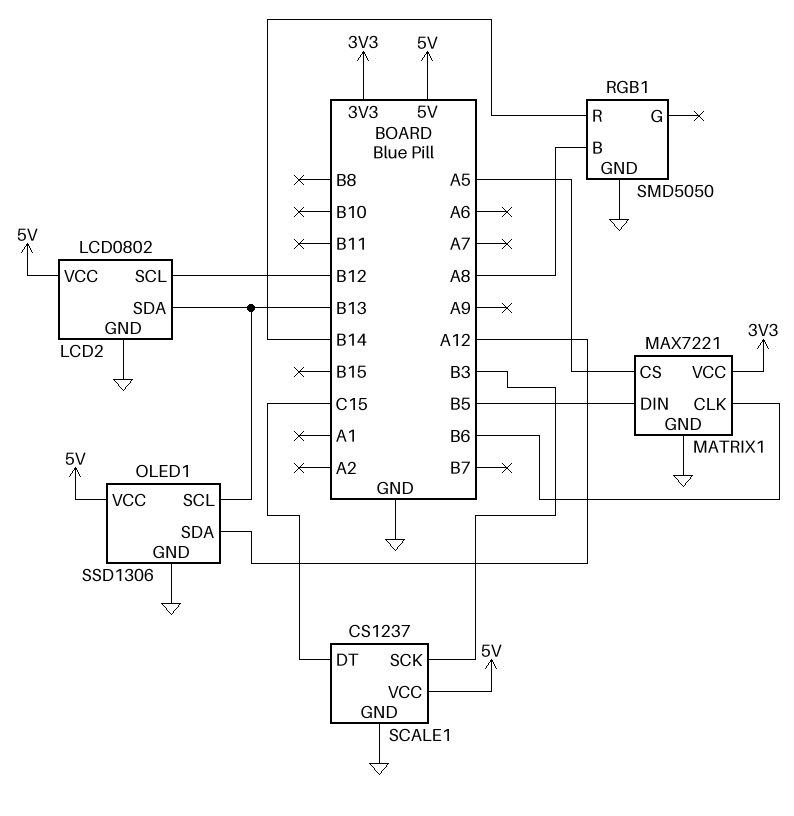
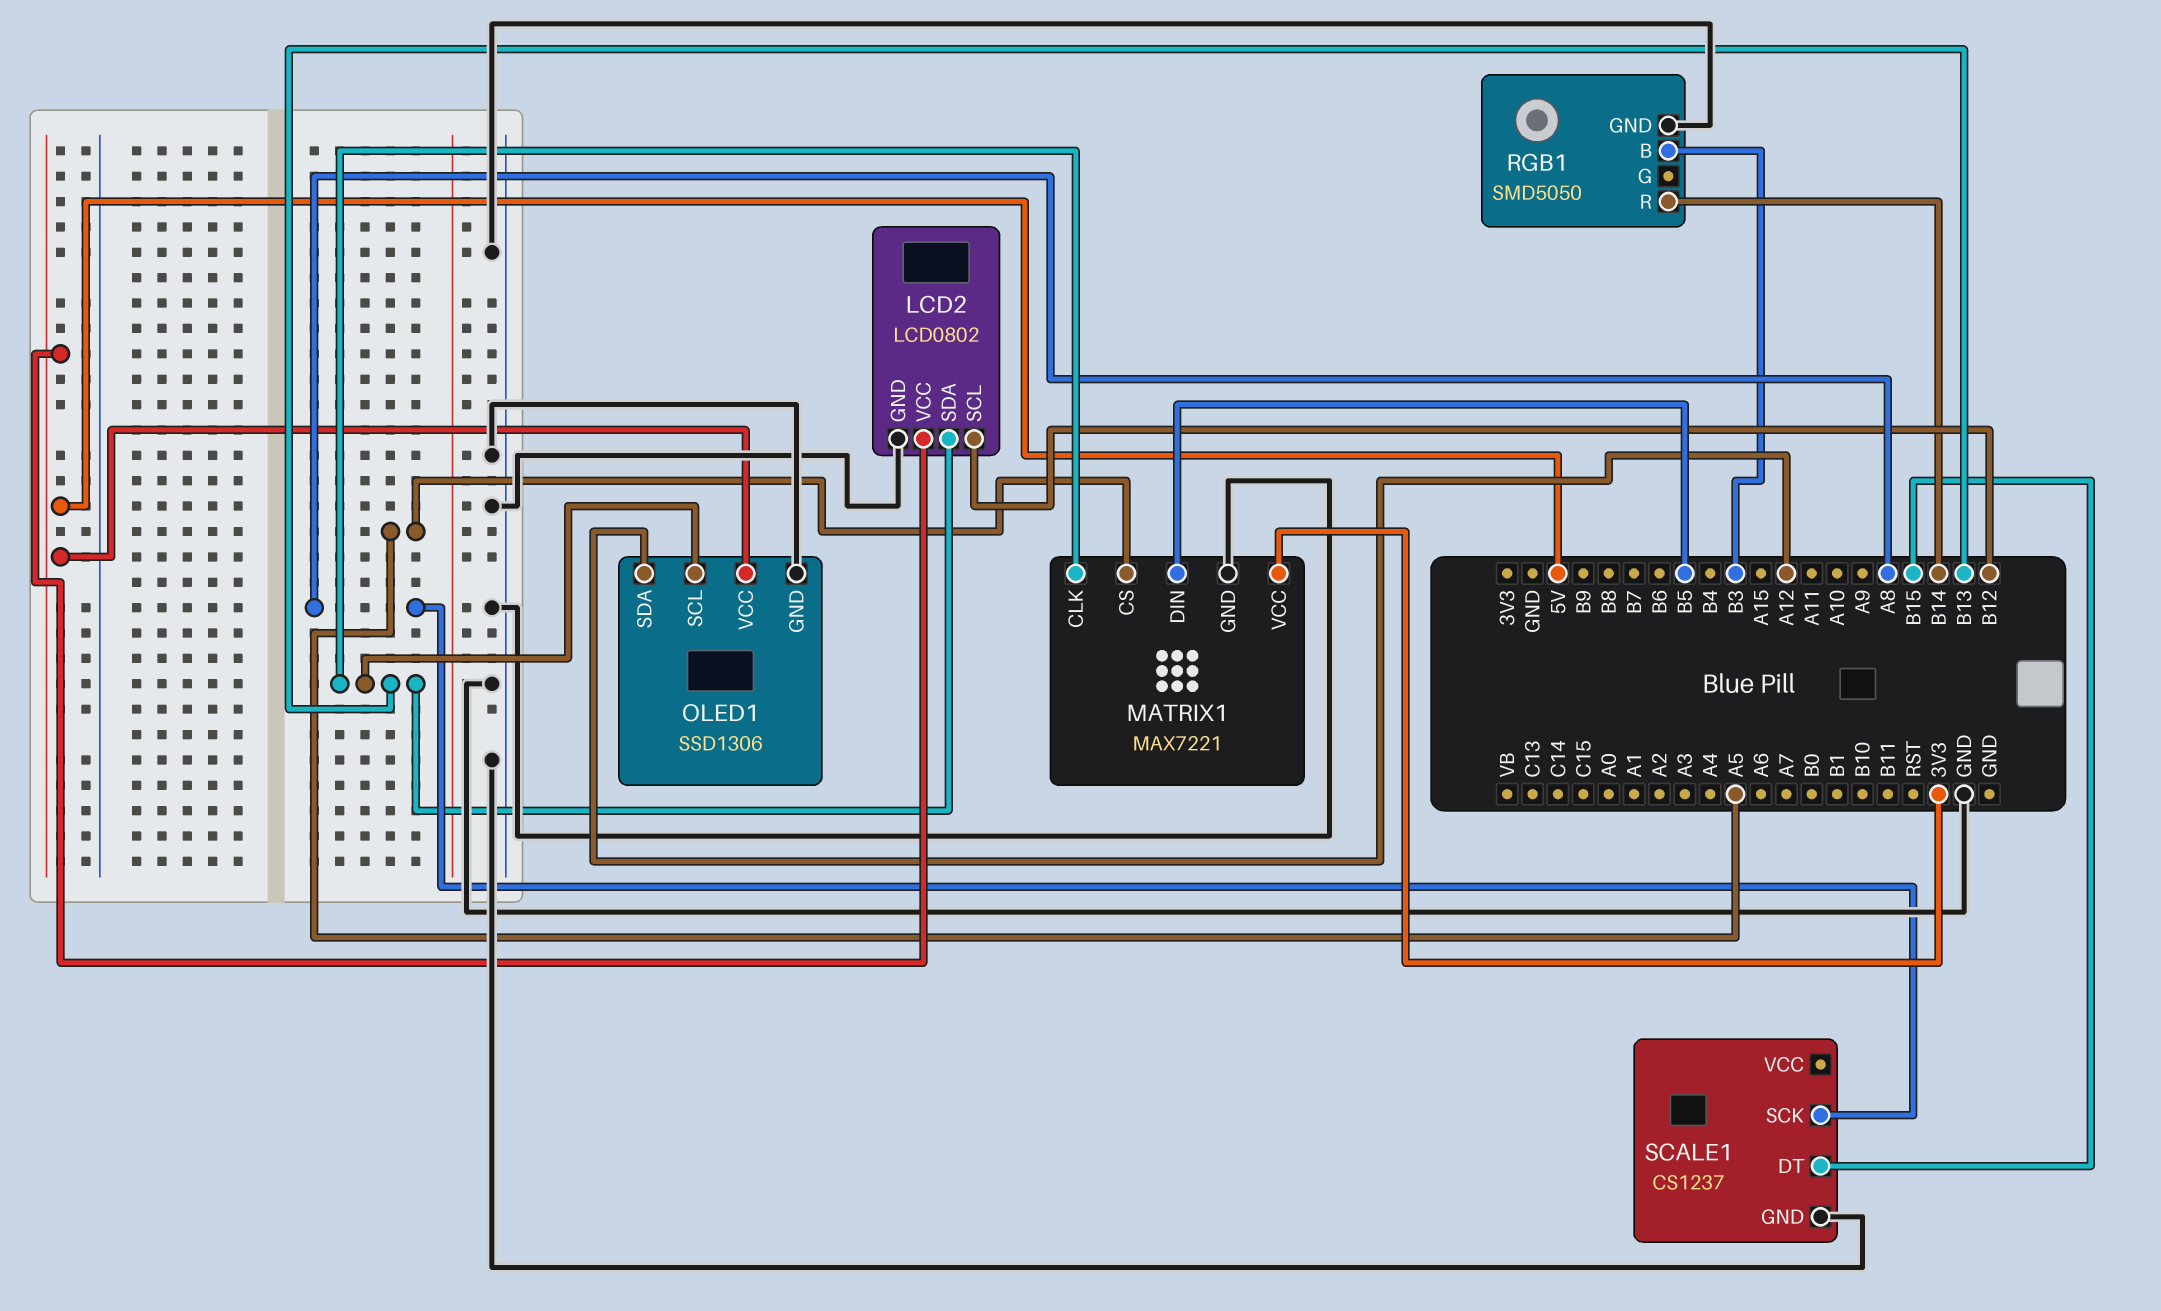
MATRIX1 pin CLK: B6 -> B13
RGB1 pin B: A8 -> B3
SCALE1 pin DT: C15 -> B15
SCALE1 pin SCK: B3 -> A8
SCALE1 pin VCC: 5V -> none

